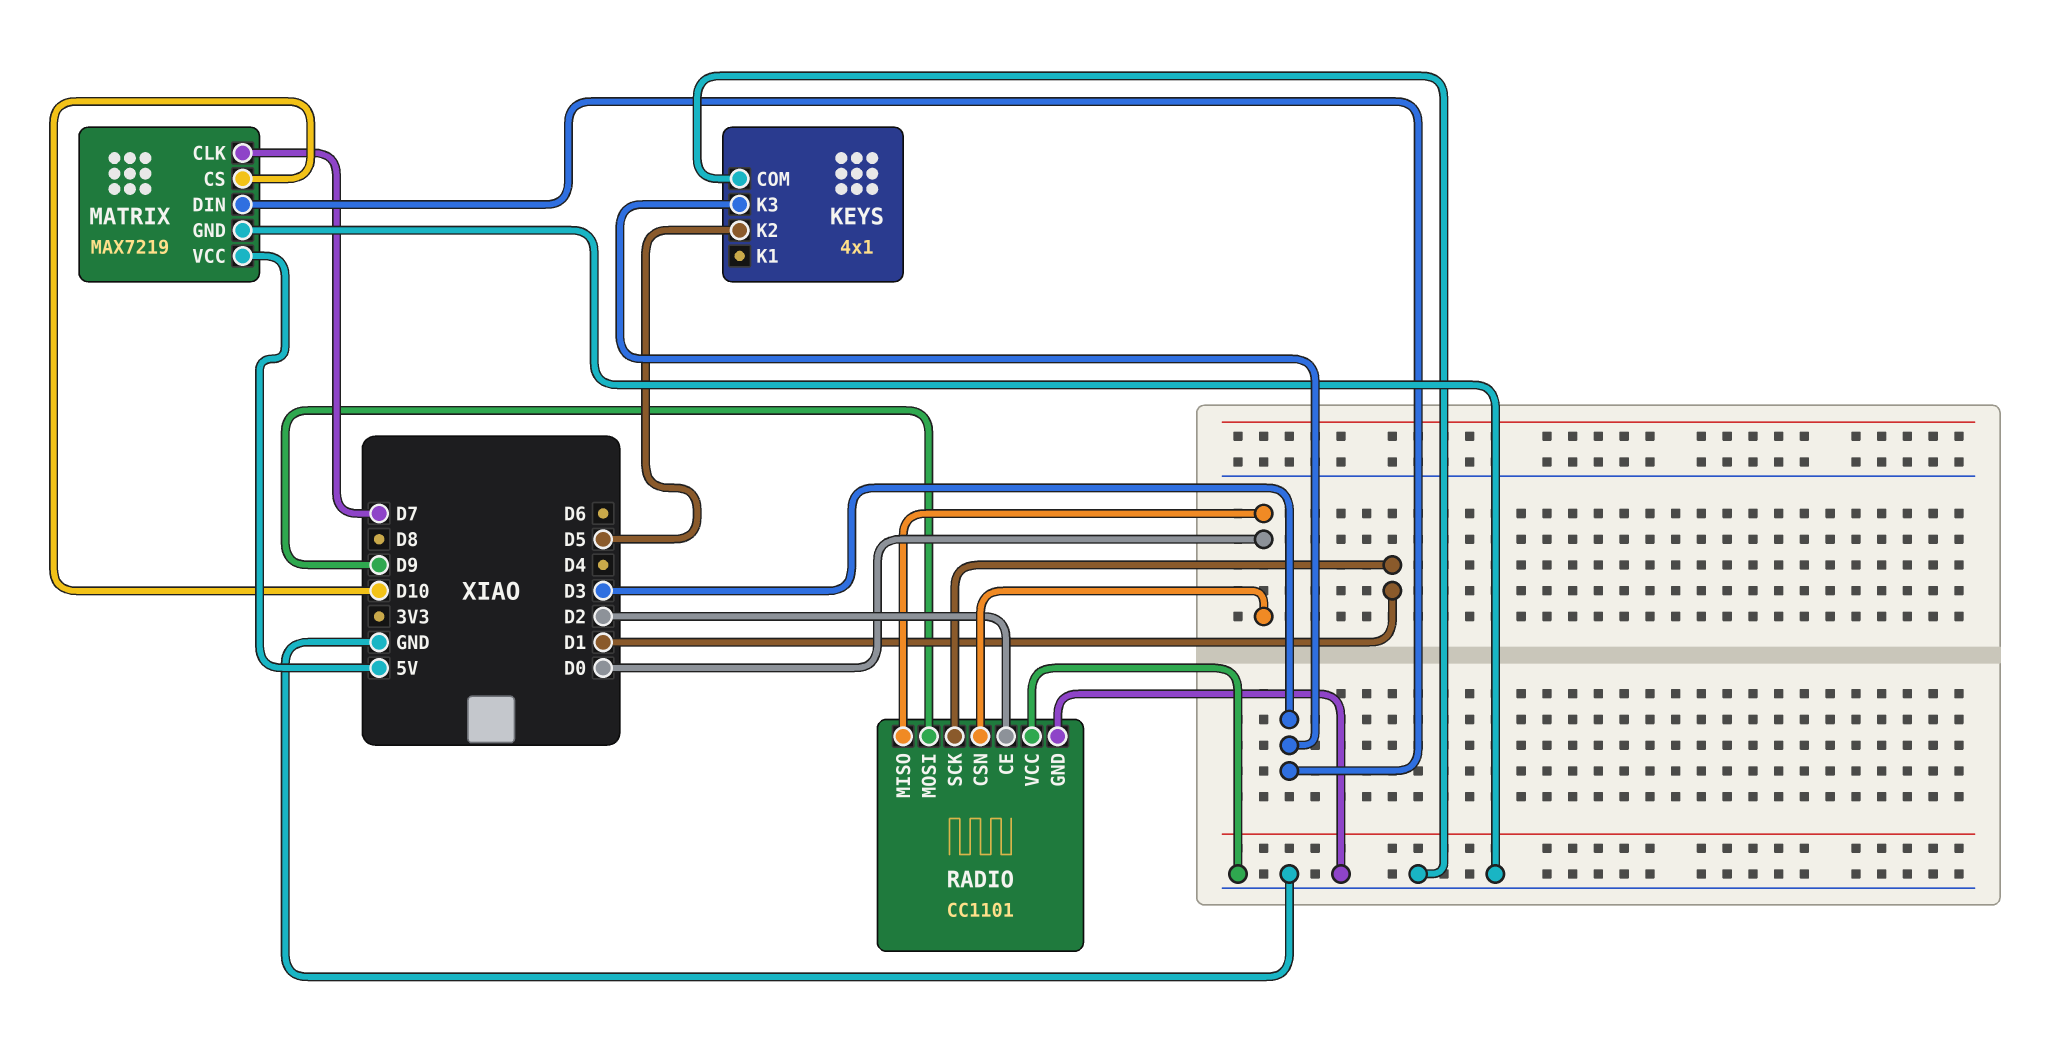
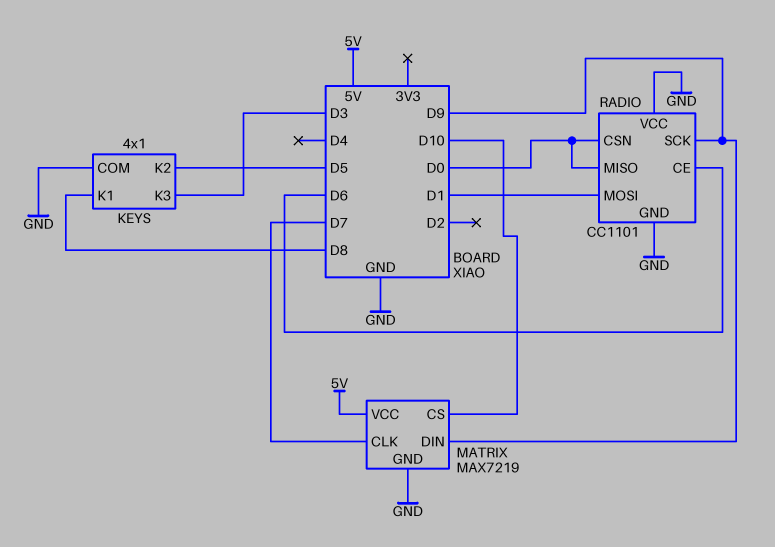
KEYS pin K1: none -> D8
MATRIX pin DIN: D3 -> D9
RADIO pin CE: D2 -> D6
RADIO pin MOSI: D9 -> D1
RADIO pin SCK: D1 -> D9

